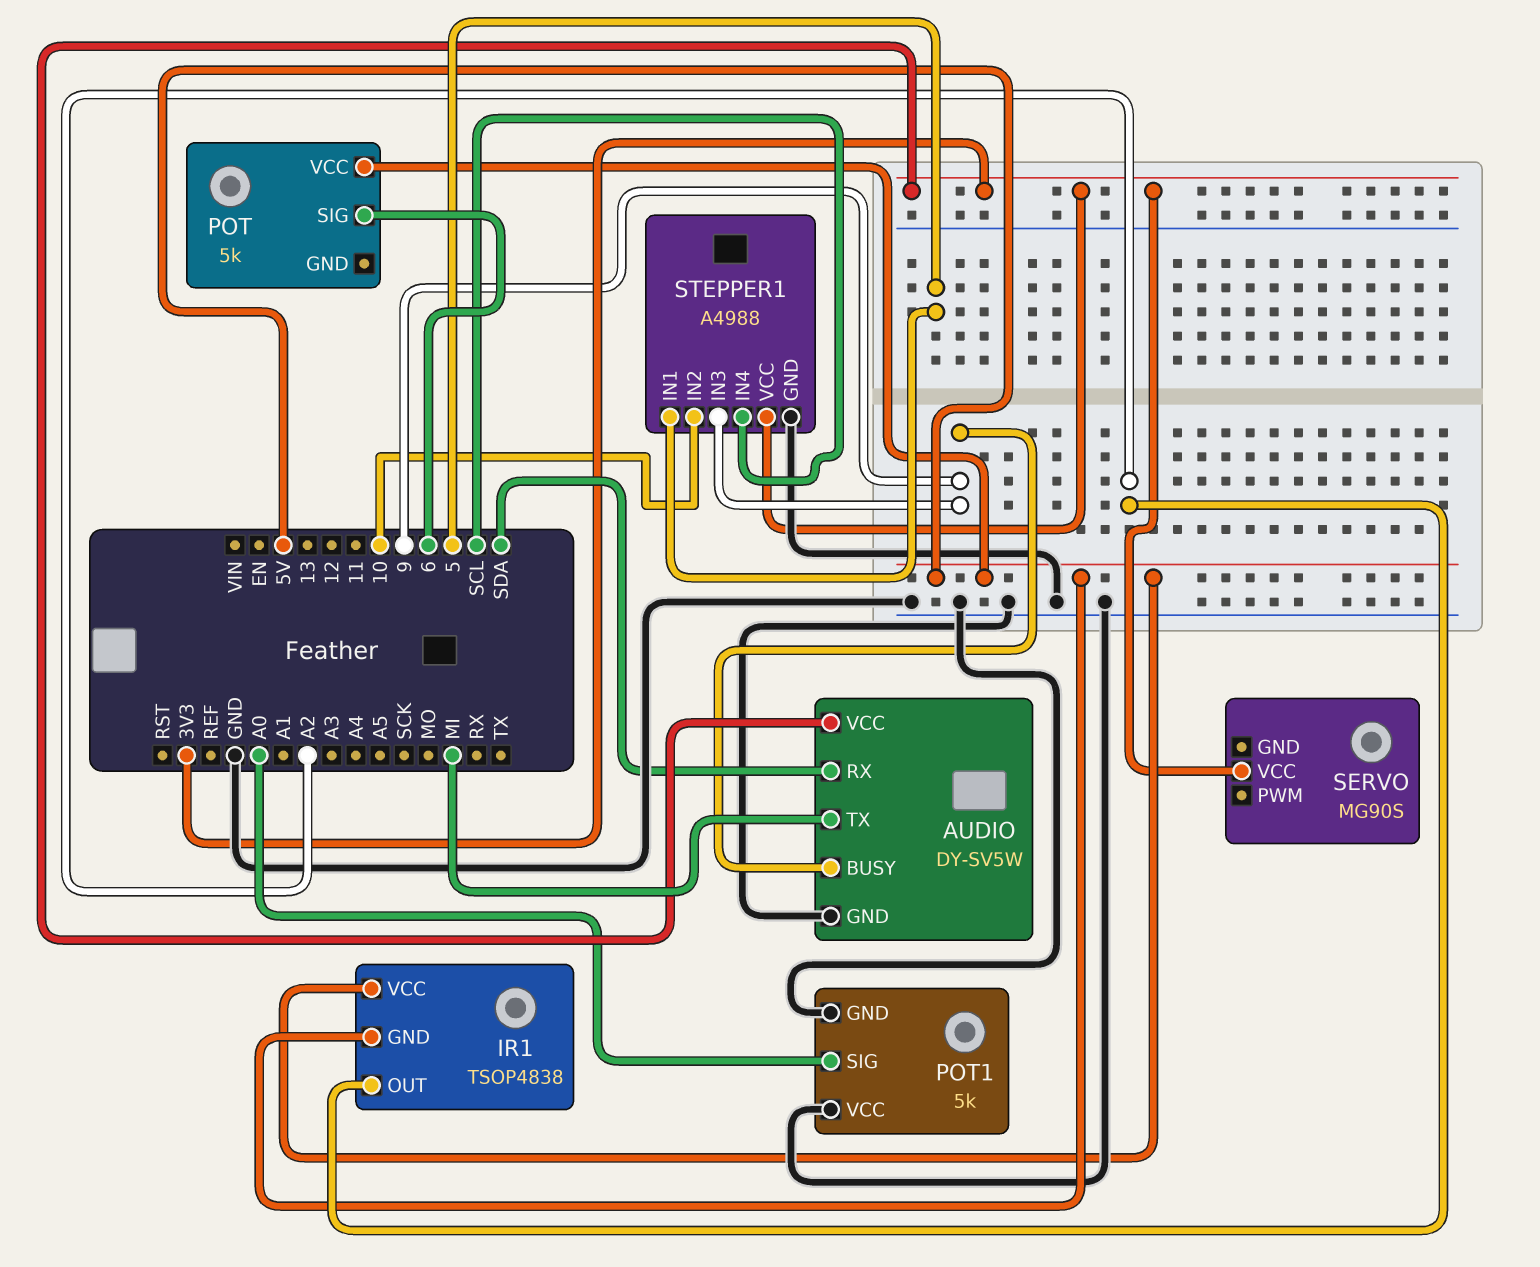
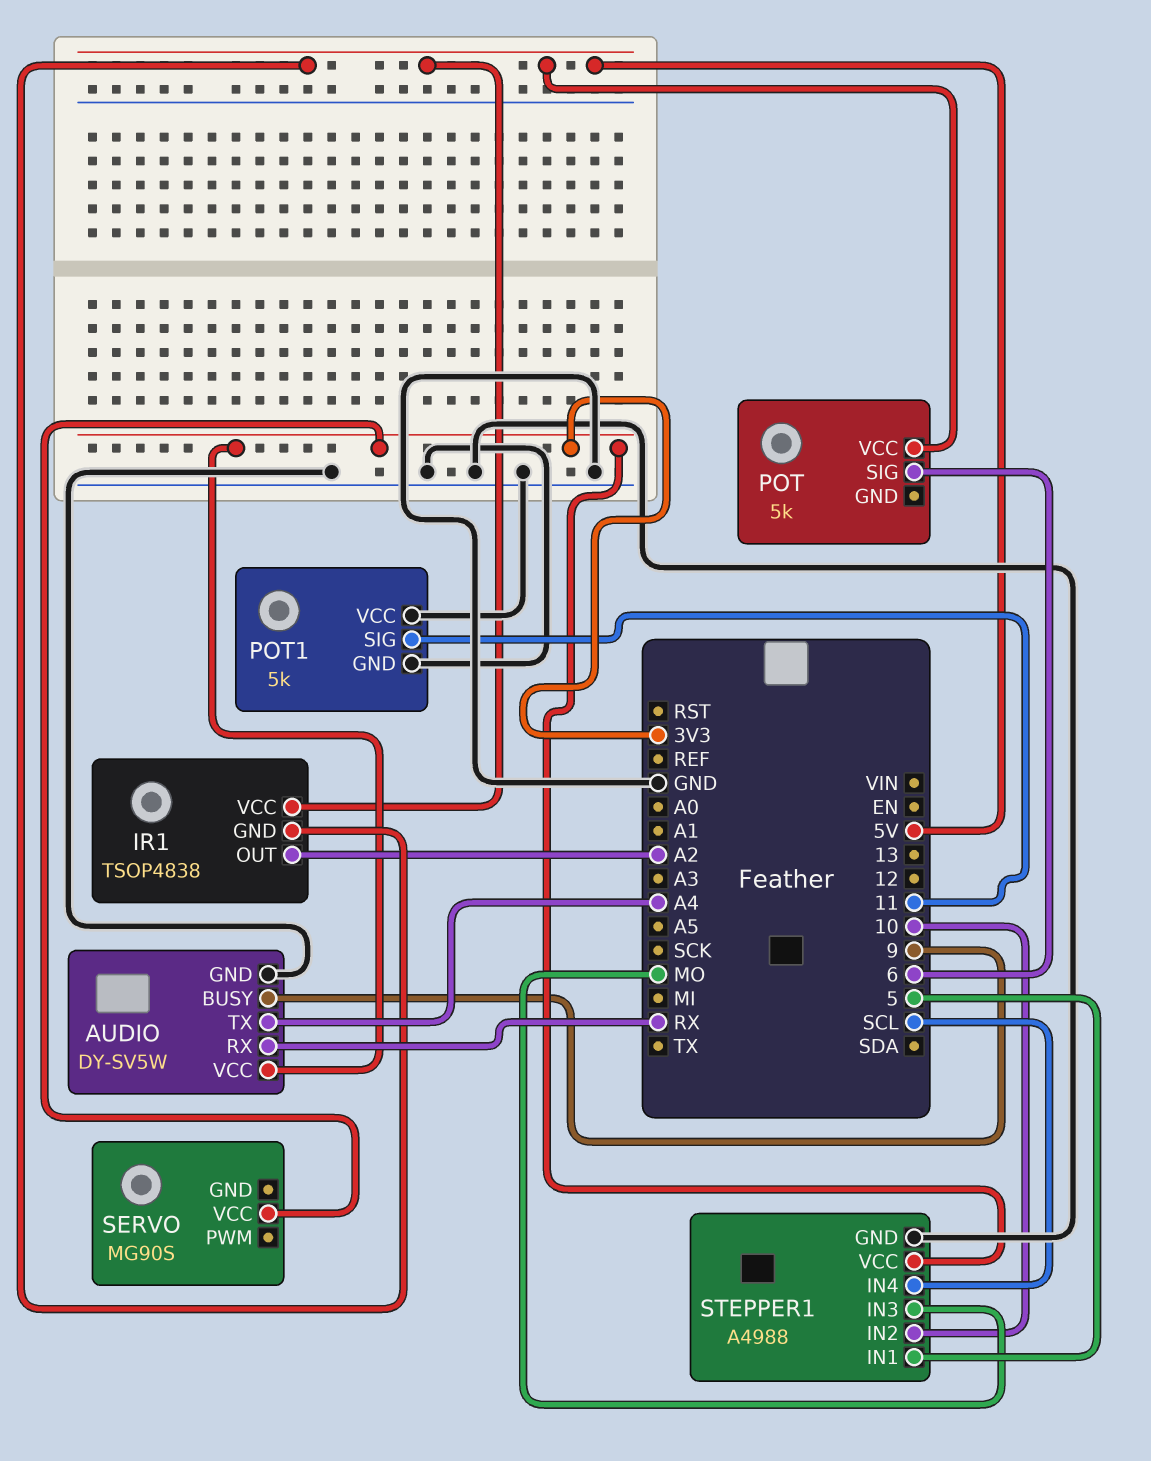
AUDIO pin RX: SDA -> RX
AUDIO pin TX: MI -> A4
POT1 pin SIG: A0 -> 11
STEPPER1 pin IN3: 9 -> MO

